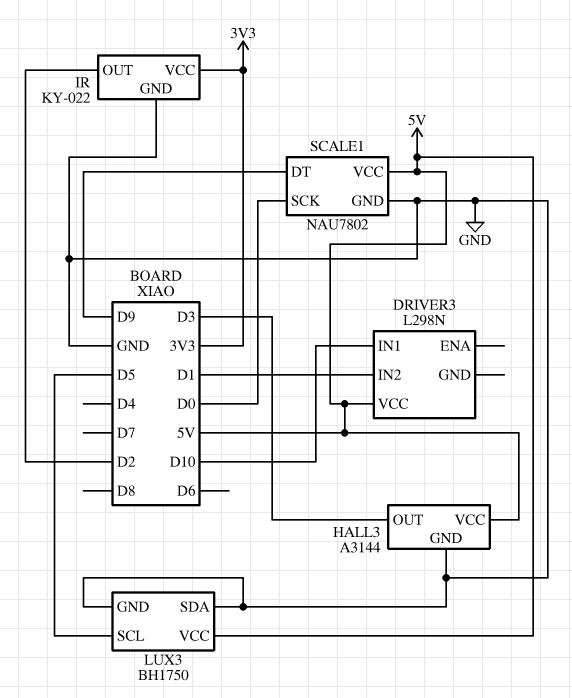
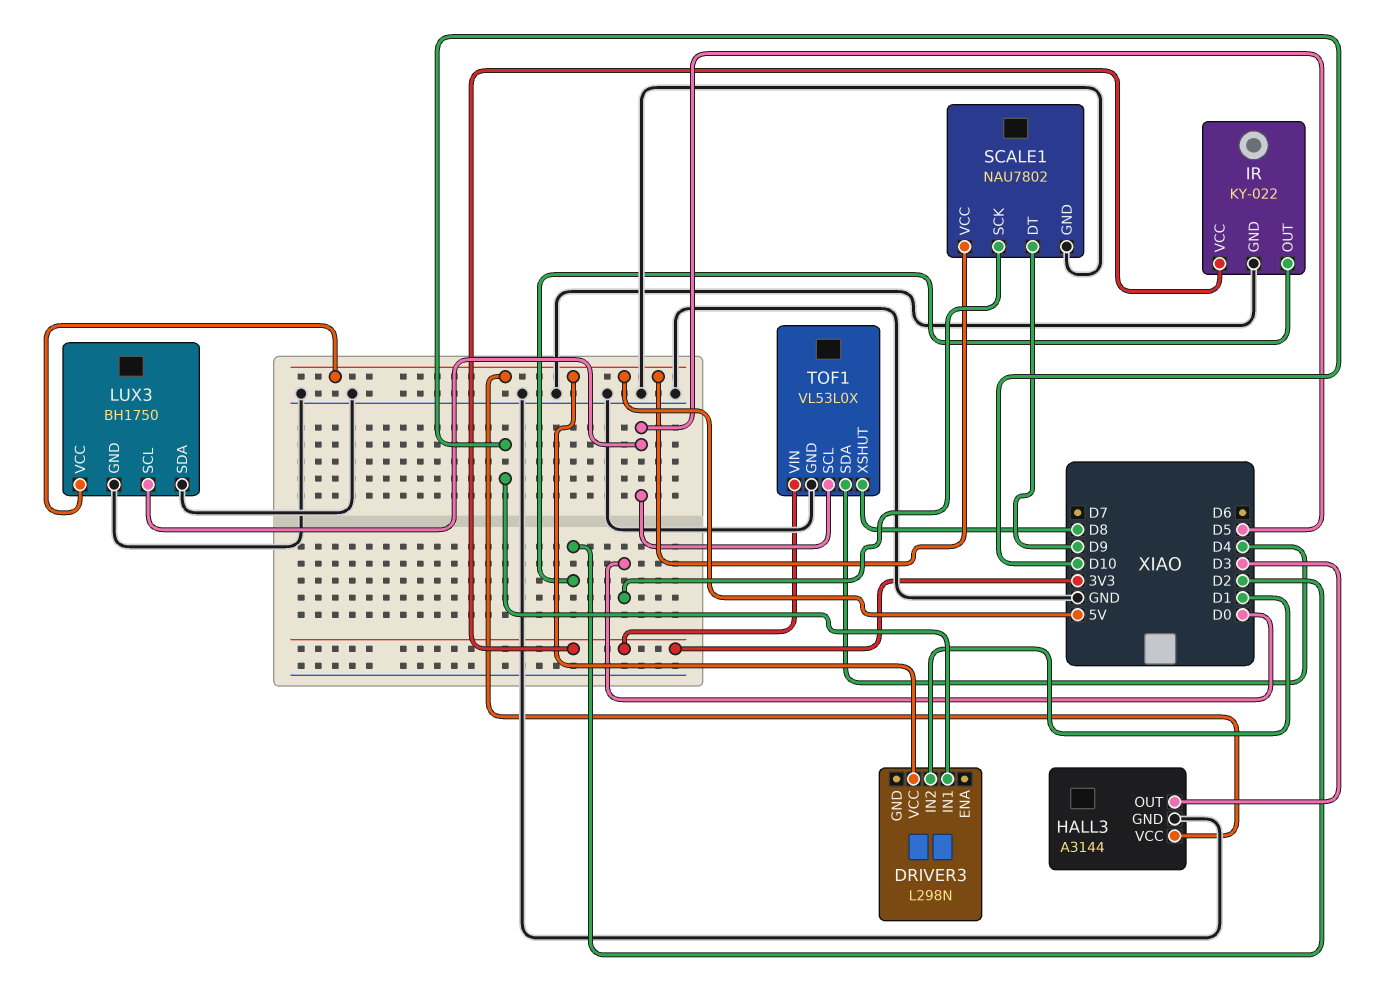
TOF1: none -> VL53L0X
TOF1 pin GND: none -> GND
TOF1 pin SCL: none -> D5
TOF1 pin SDA: none -> D4
TOF1 pin VIN: none -> 3V3
TOF1 pin XSHUT: none -> D8

